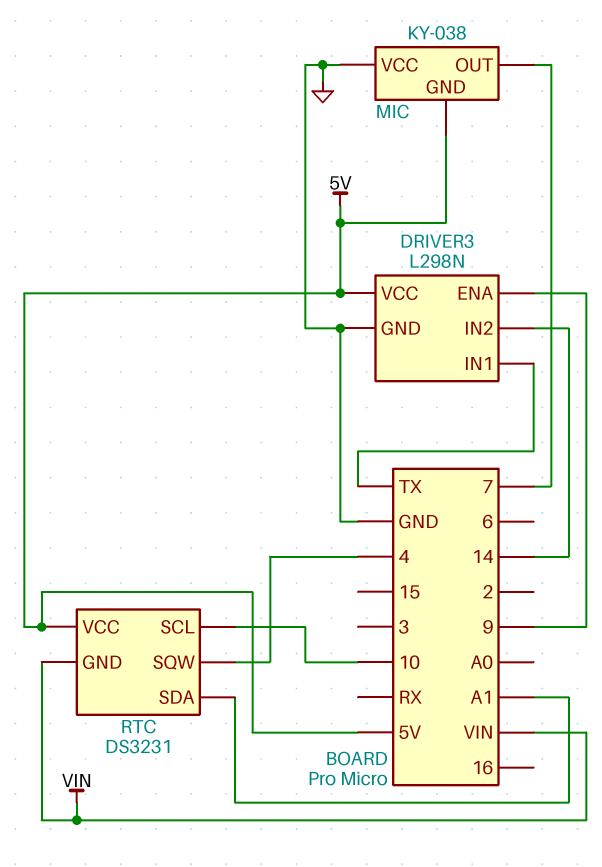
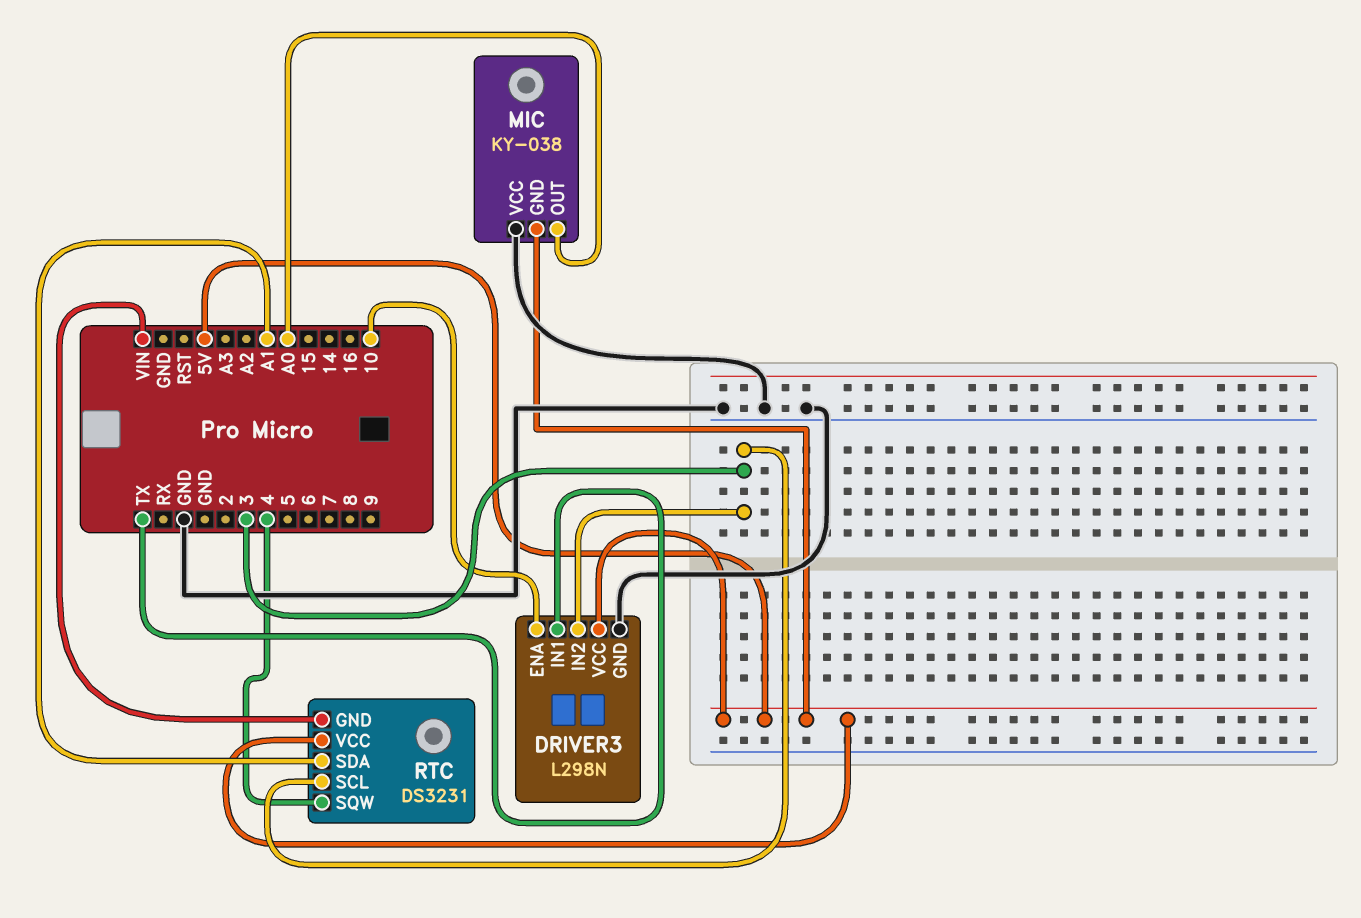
DRIVER3 pin ENA: 9 -> 10
DRIVER3 pin IN2: 14 -> 3
MIC pin OUT: 7 -> A0
RTC pin SCL: 10 -> 3

